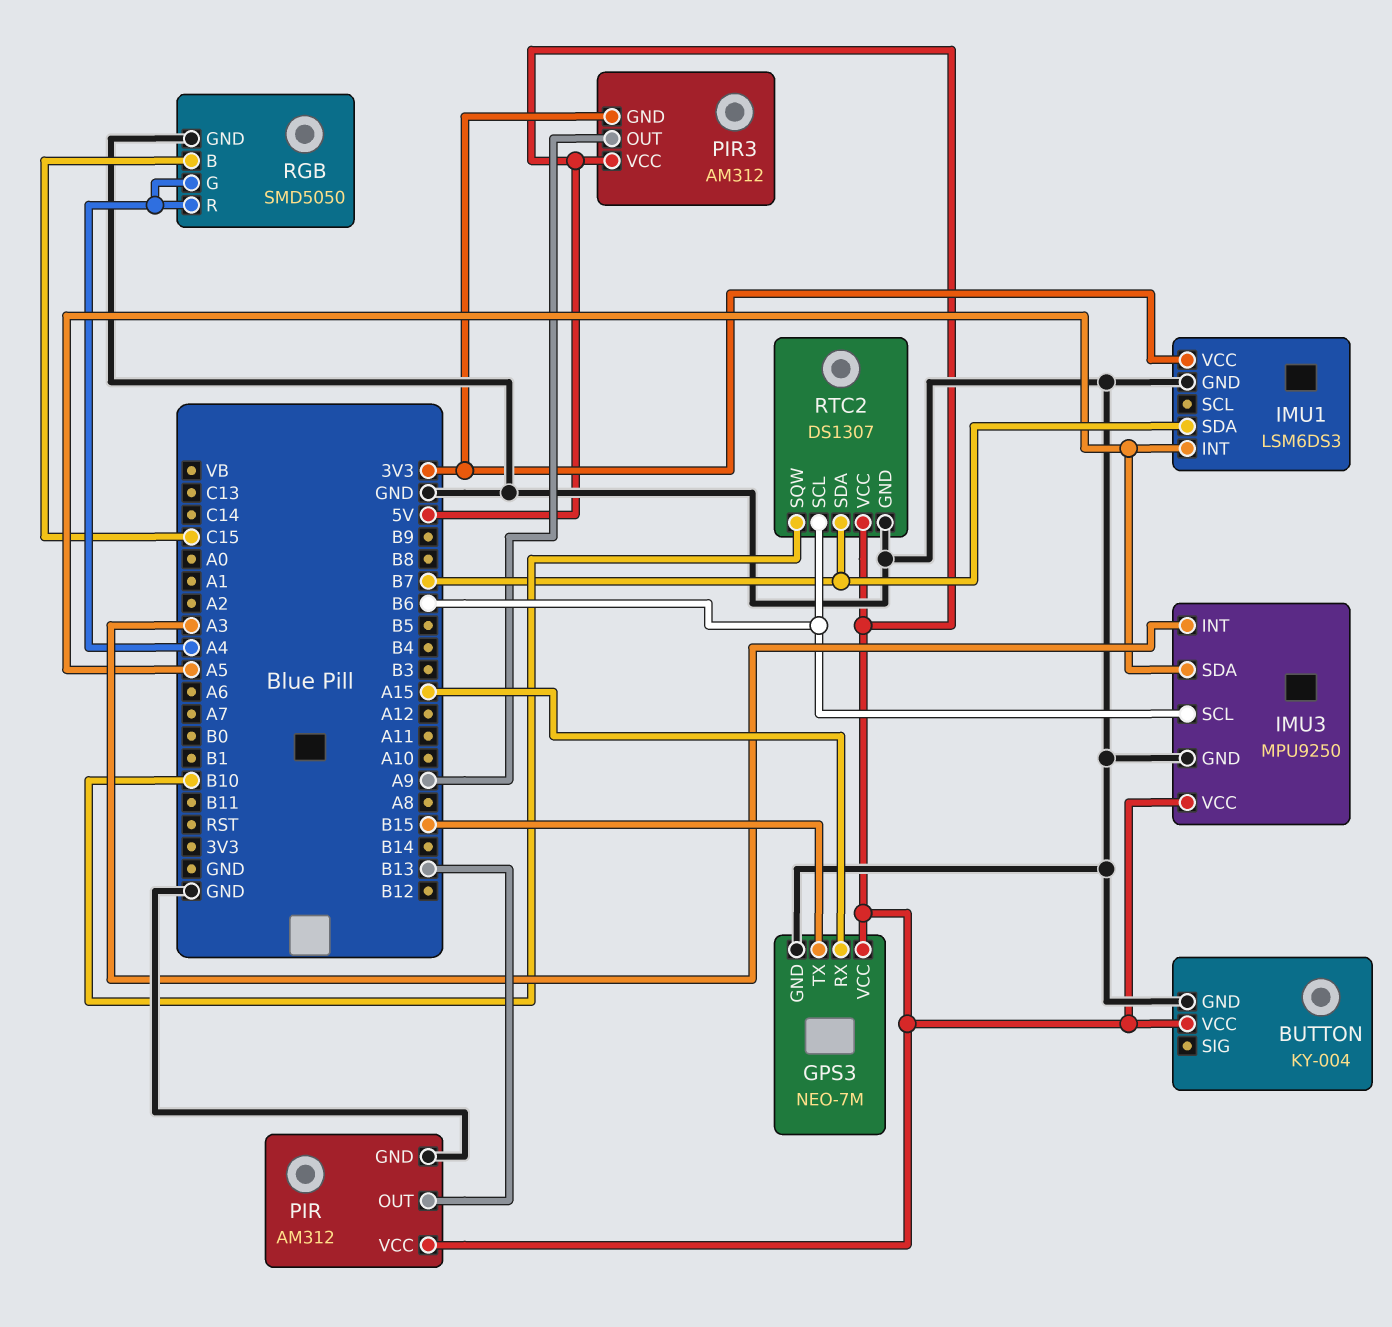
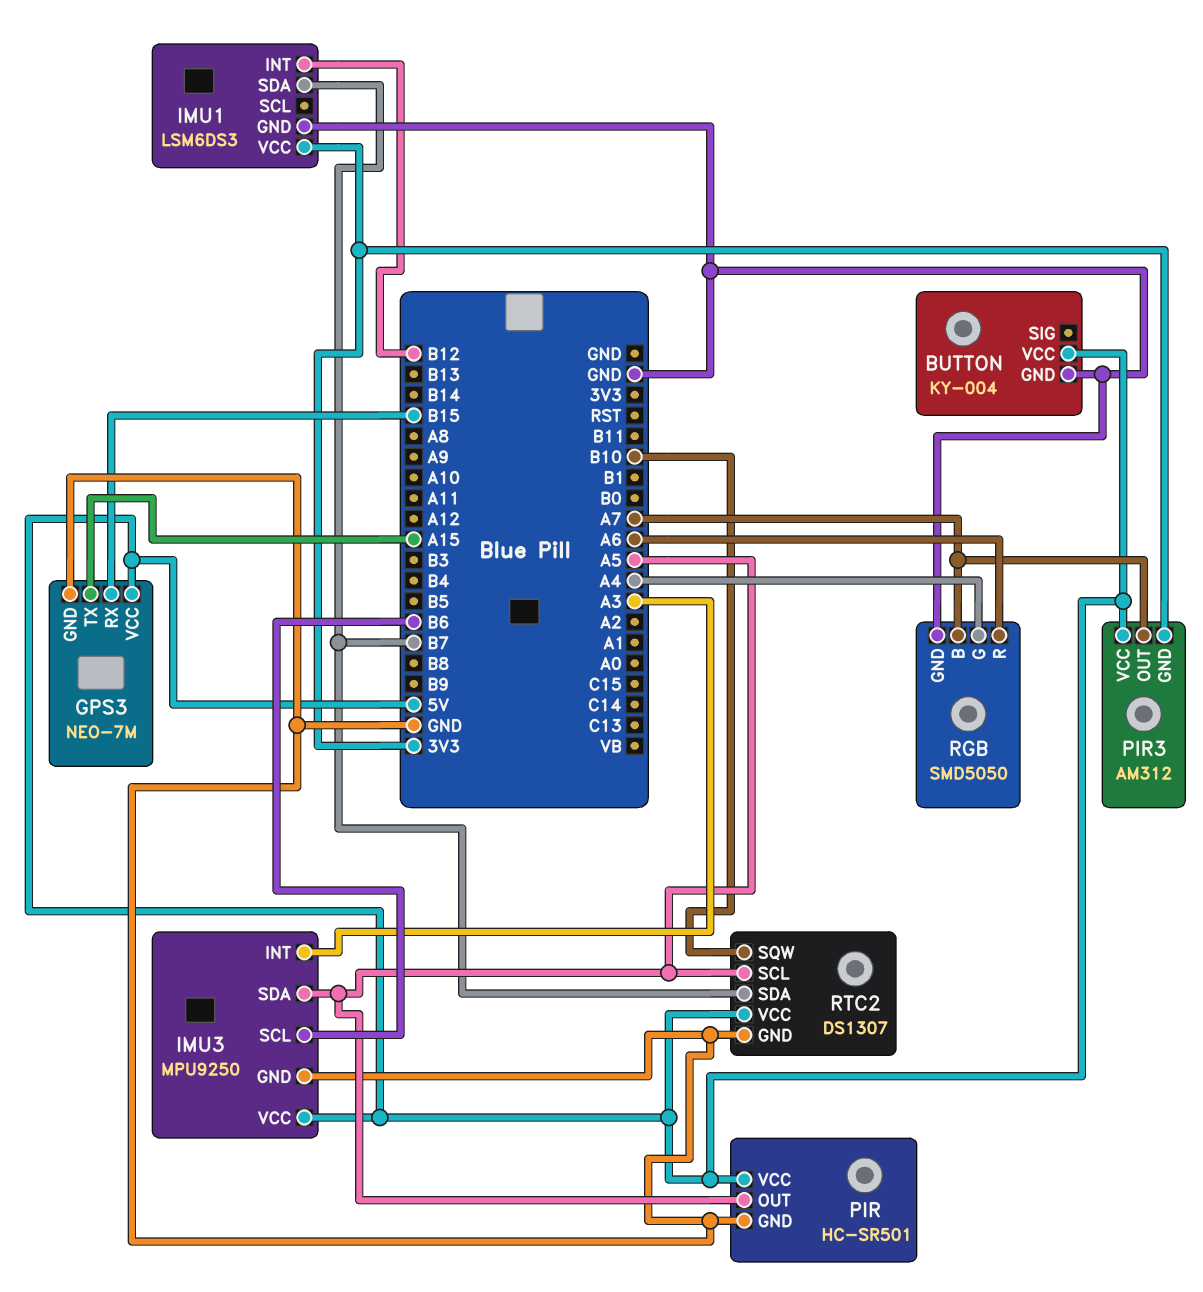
GPS3 pin RX: A15 -> B15
GPS3 pin TX: B15 -> A15
IMU1 pin INT: A5 -> B12
PIR: AM312 -> HC-SR501
PIR pin OUT: B13 -> A5
PIR3 pin OUT: A9 -> A7
RGB pin B: C15 -> A7
RGB pin R: A4 -> A6
RTC2 pin SCL: B6 -> A5

